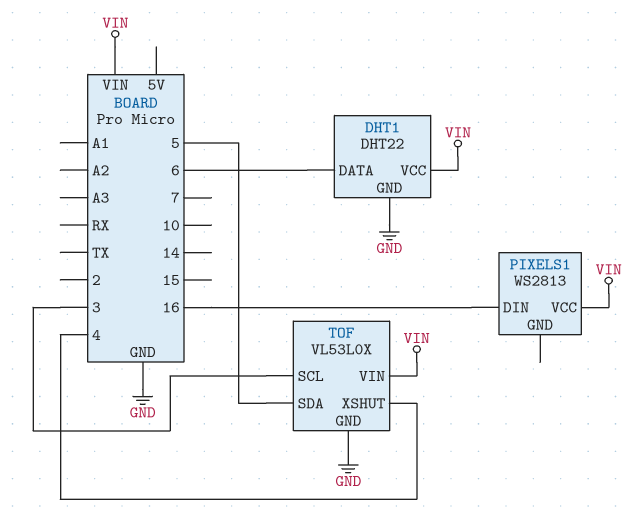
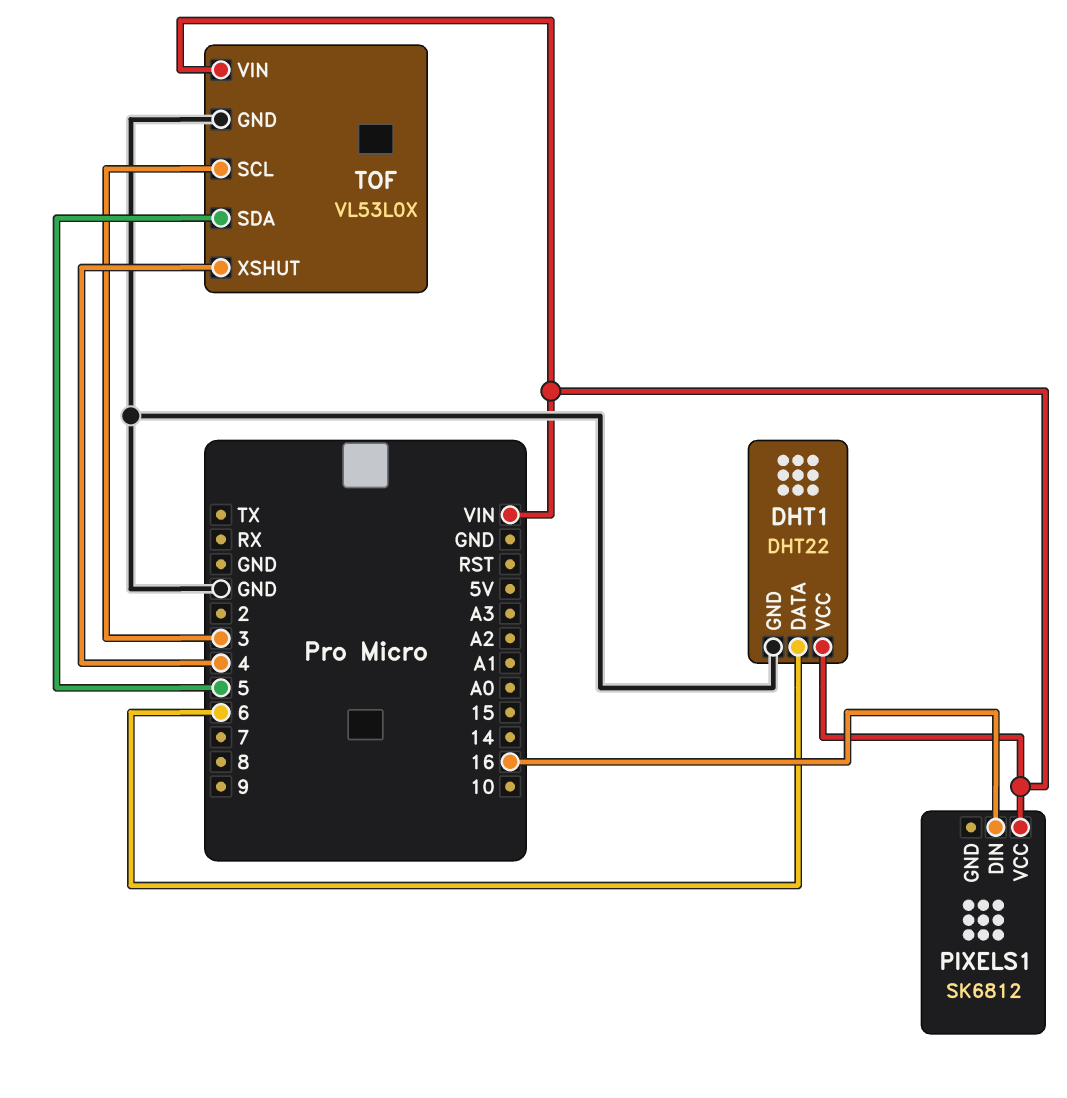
PIXELS1: WS2813 -> SK6812

